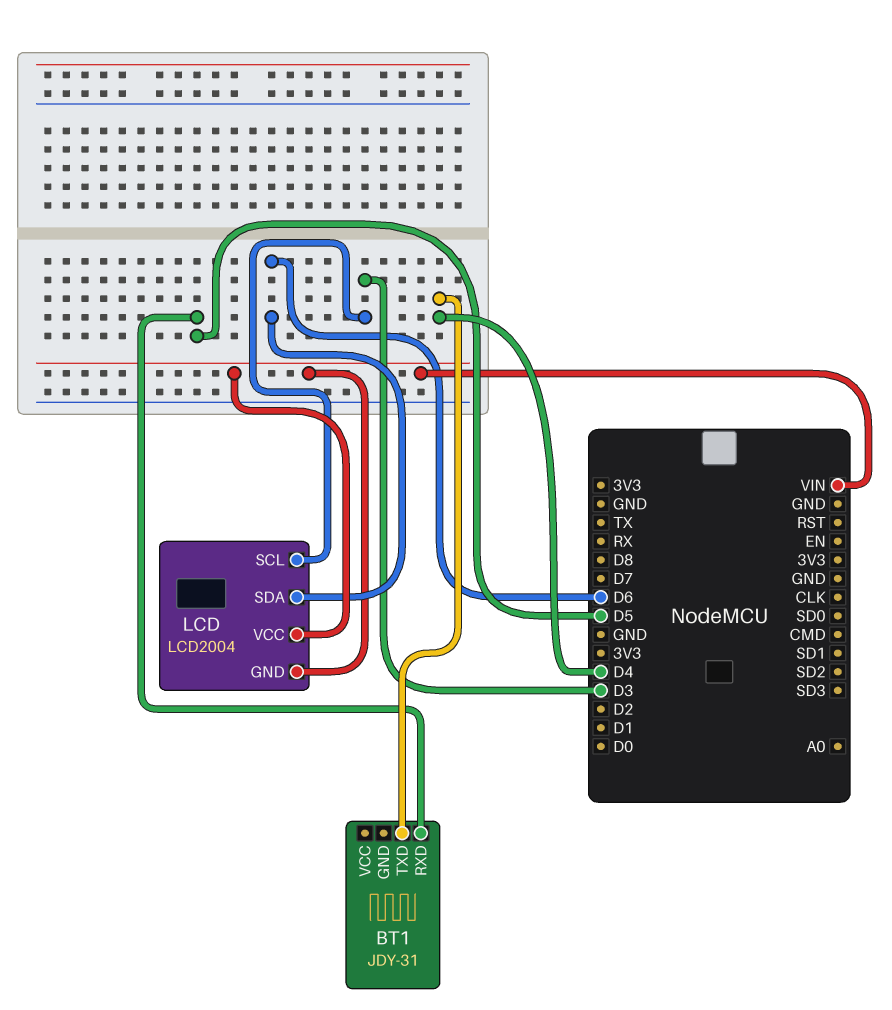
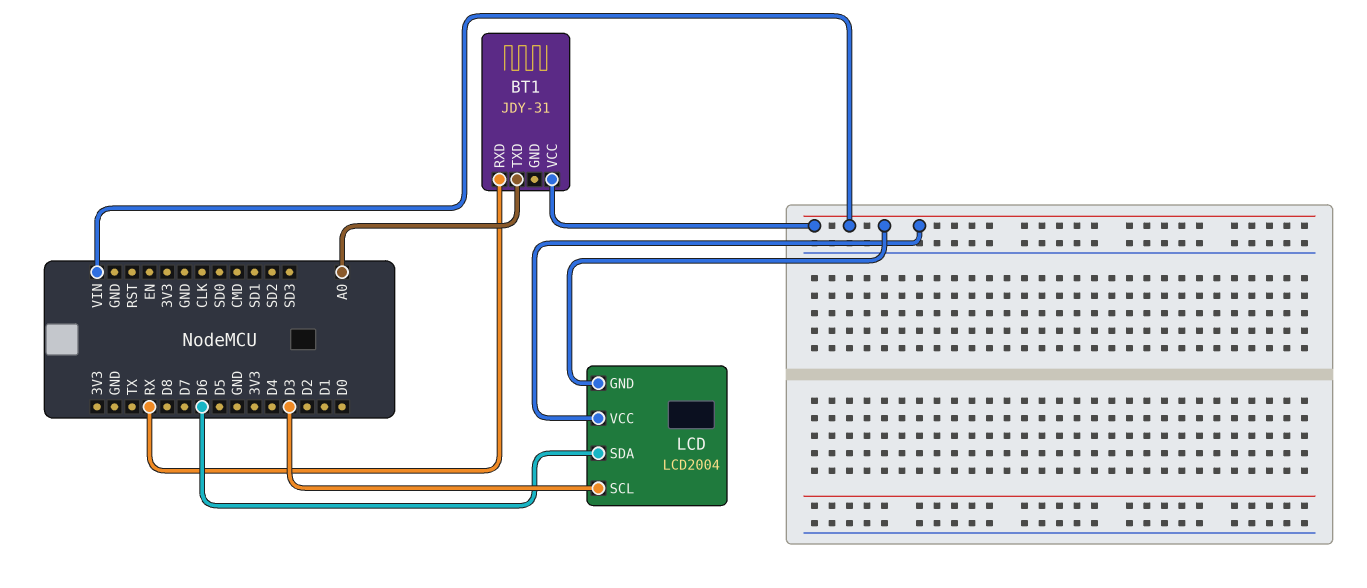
BT1 pin RXD: D5 -> RX
BT1 pin TXD: D4 -> A0
BT1 pin VCC: none -> VIN

